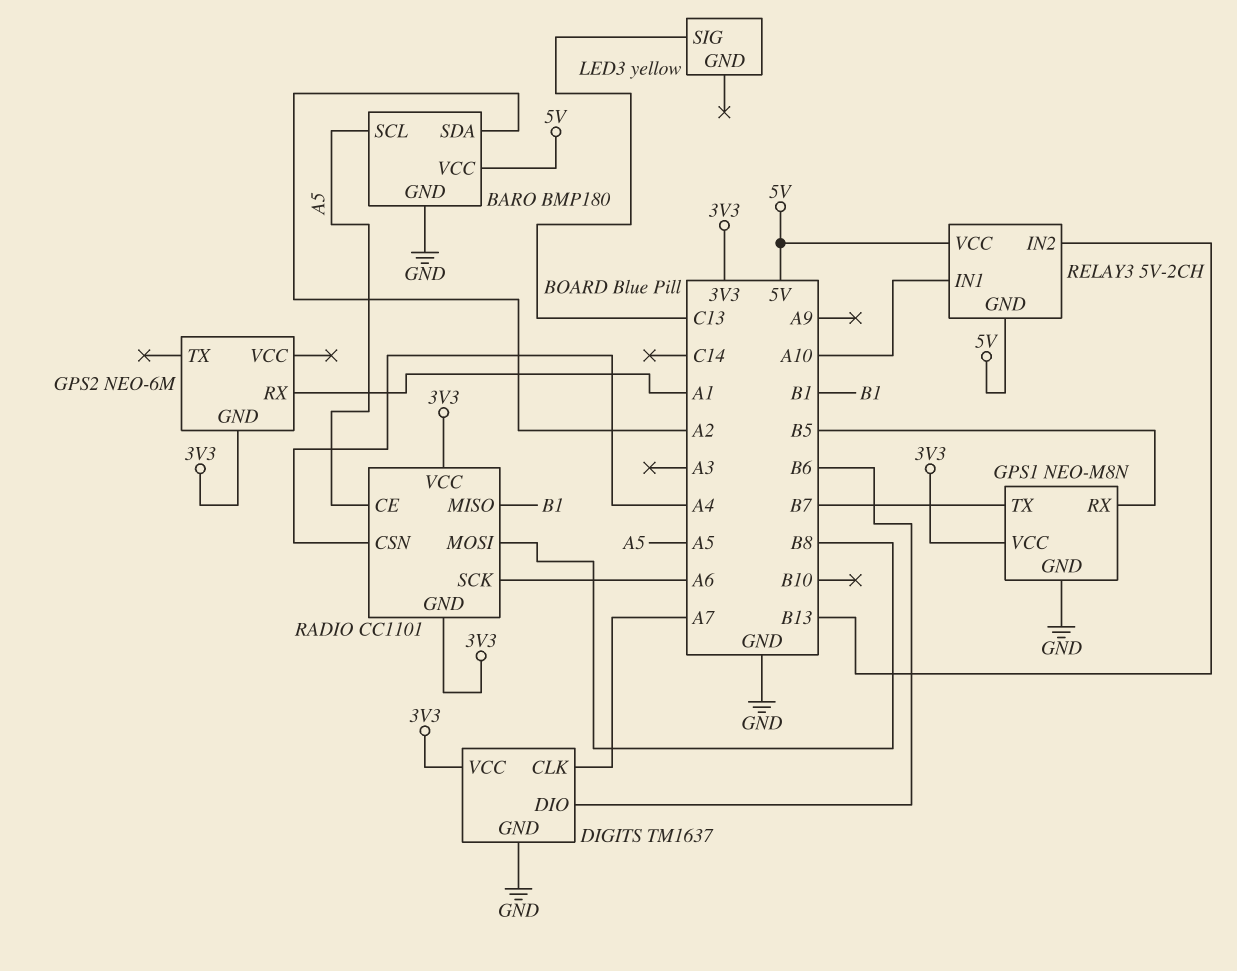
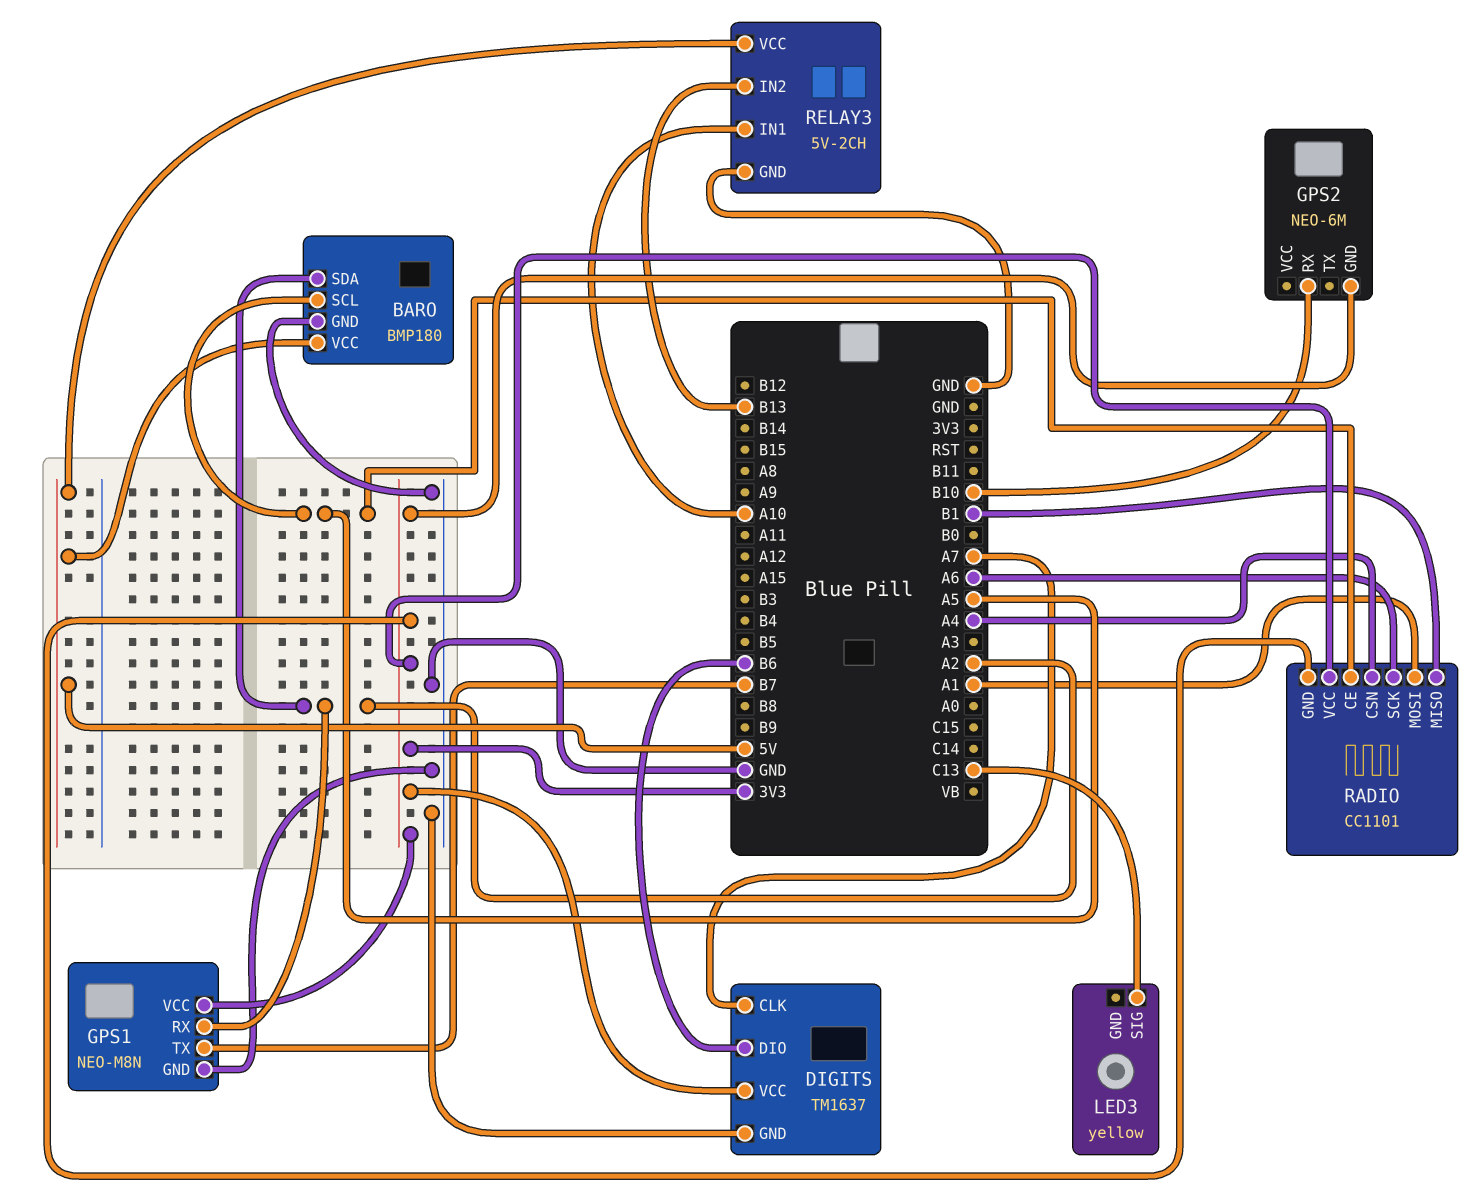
GPS1 pin RX: B5 -> A2
GPS2 pin RX: A1 -> B10
RADIO pin MOSI: B8 -> A1
RELAY3 pin GND: 5V -> GND

